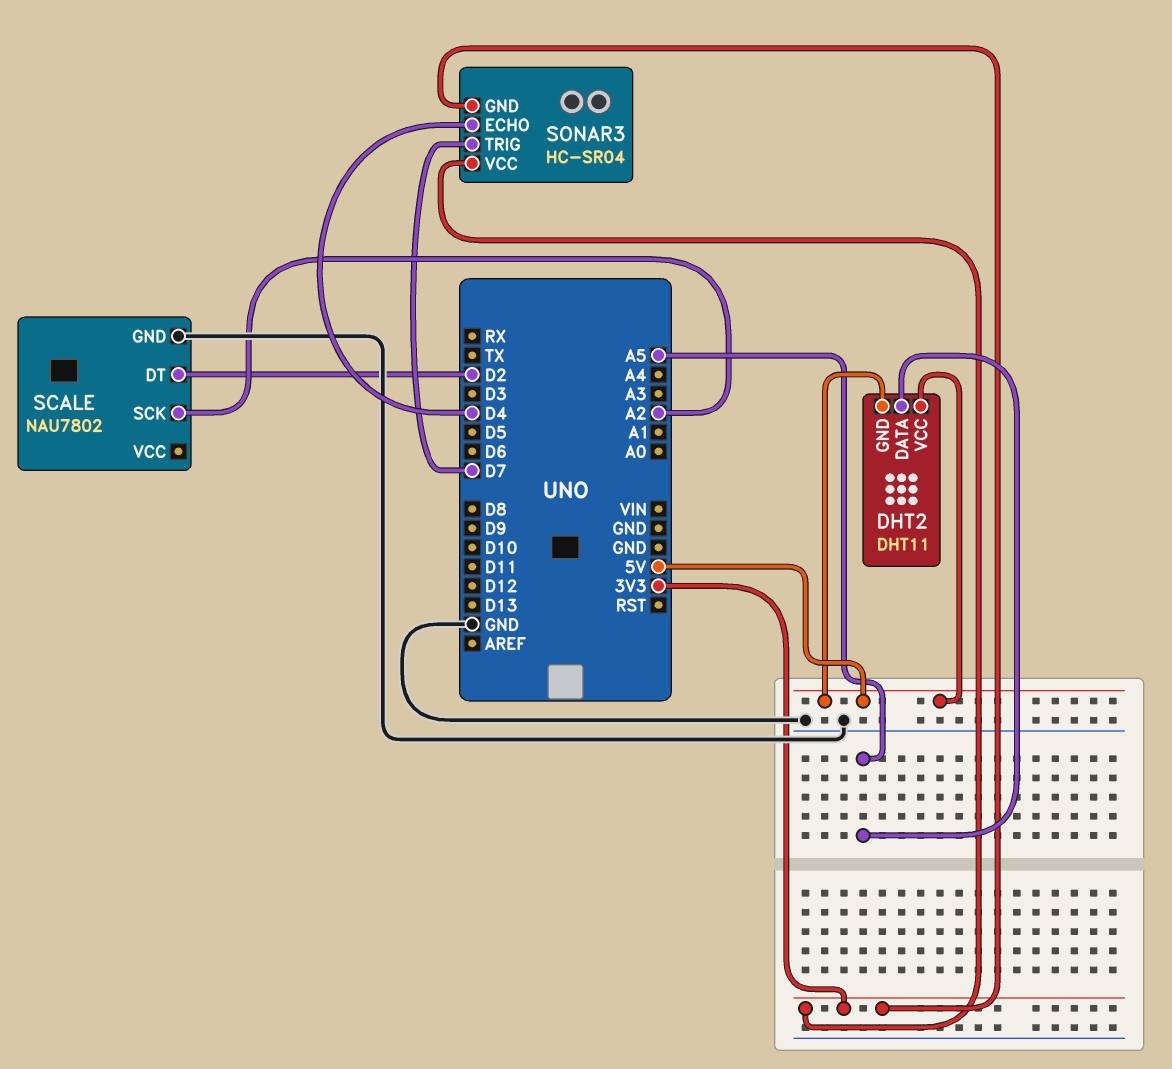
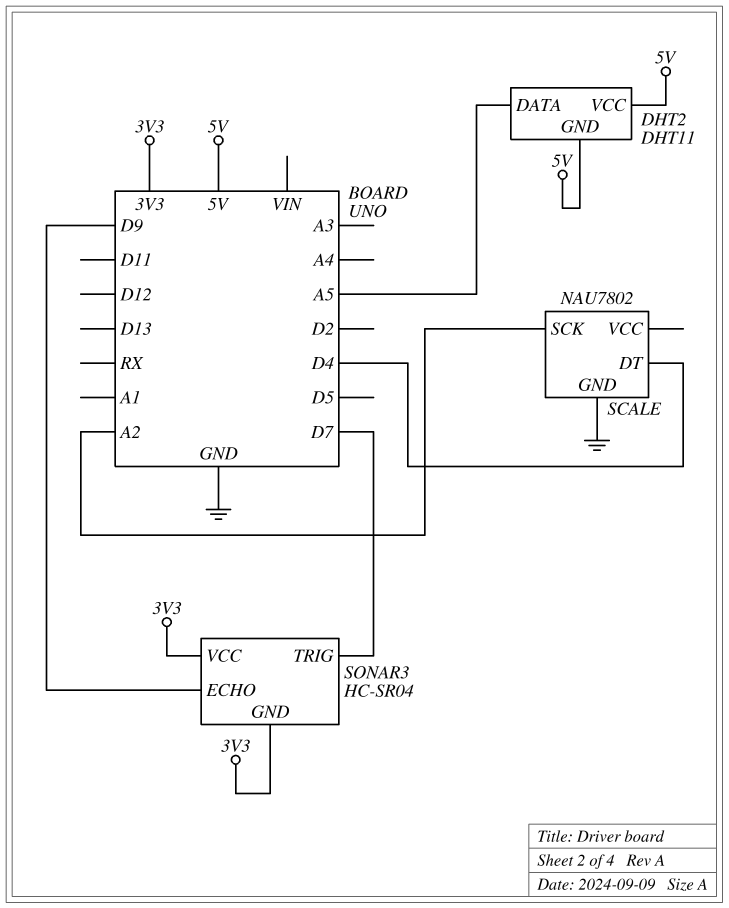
SCALE pin DT: D2 -> D4
SONAR3 pin ECHO: D4 -> D9

